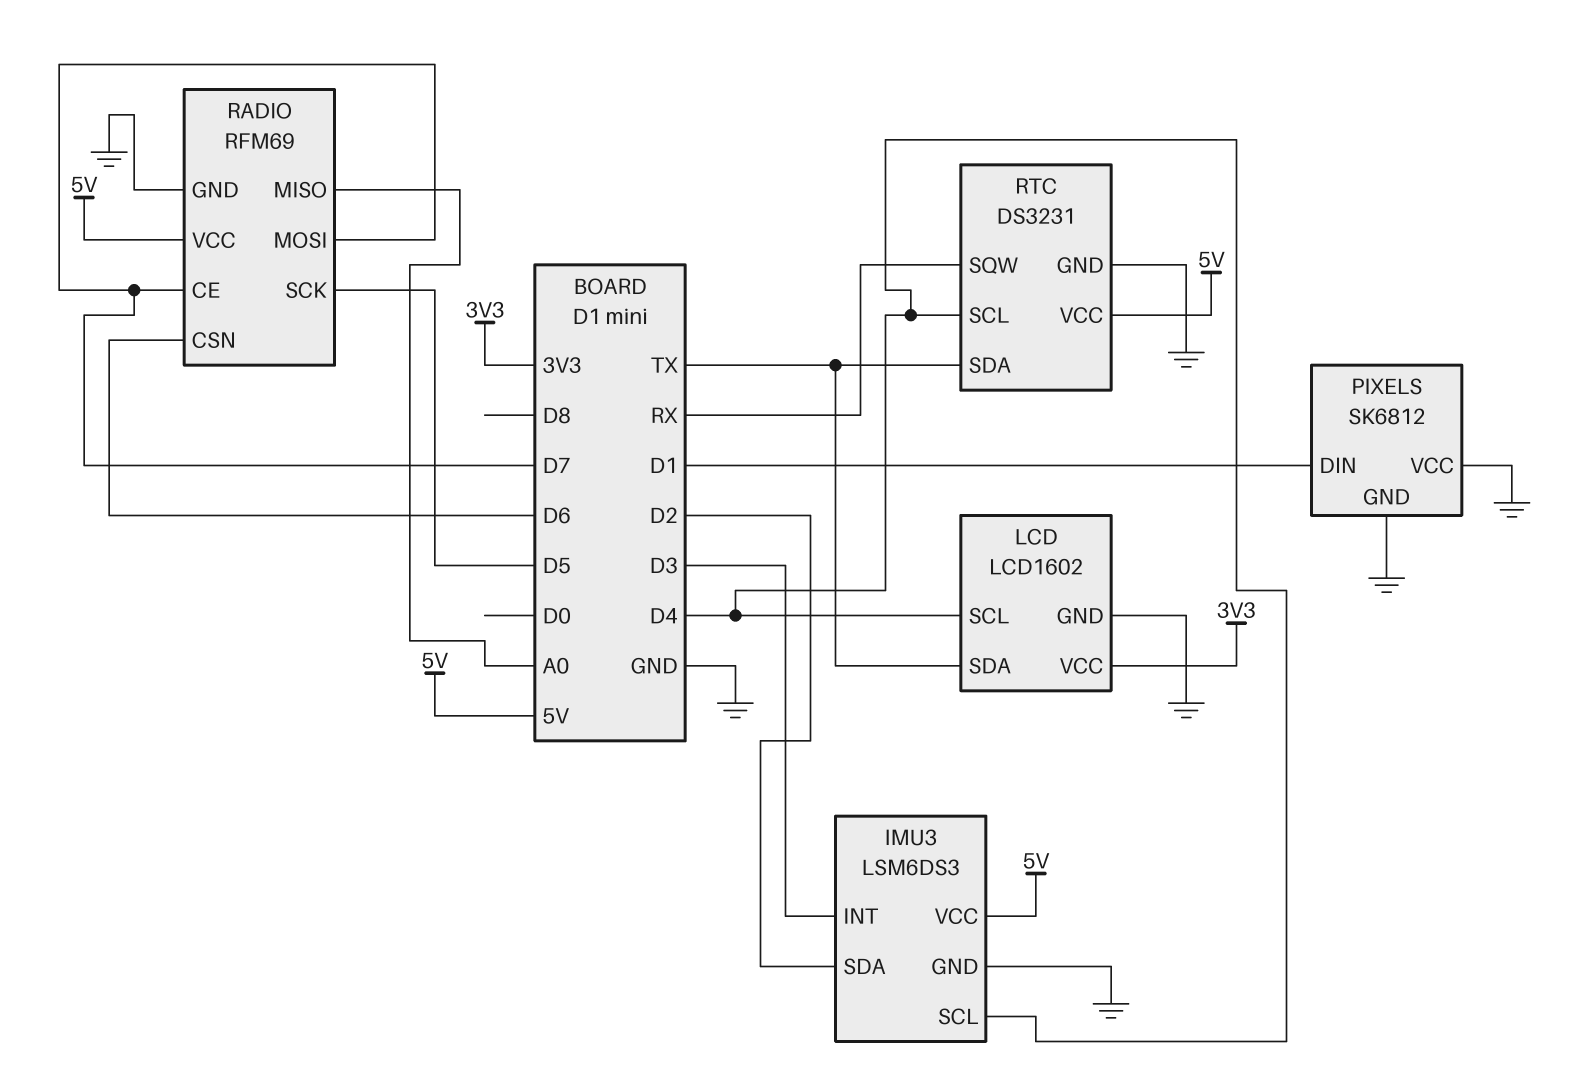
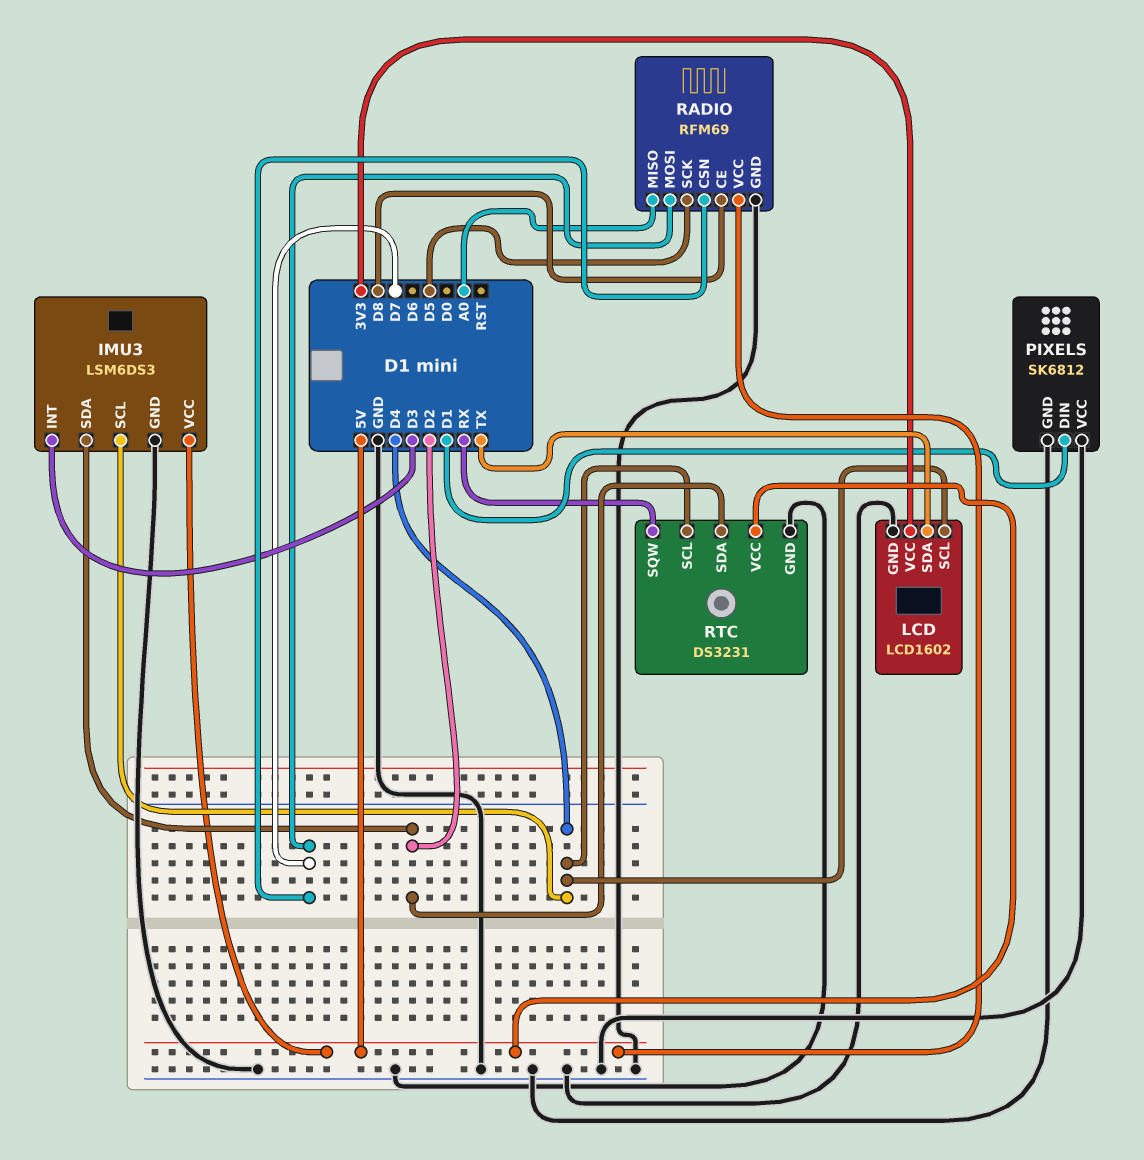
RADIO pin CE: D7 -> D8
RADIO pin CSN: D6 -> D7
RTC pin SDA: TX -> D2

